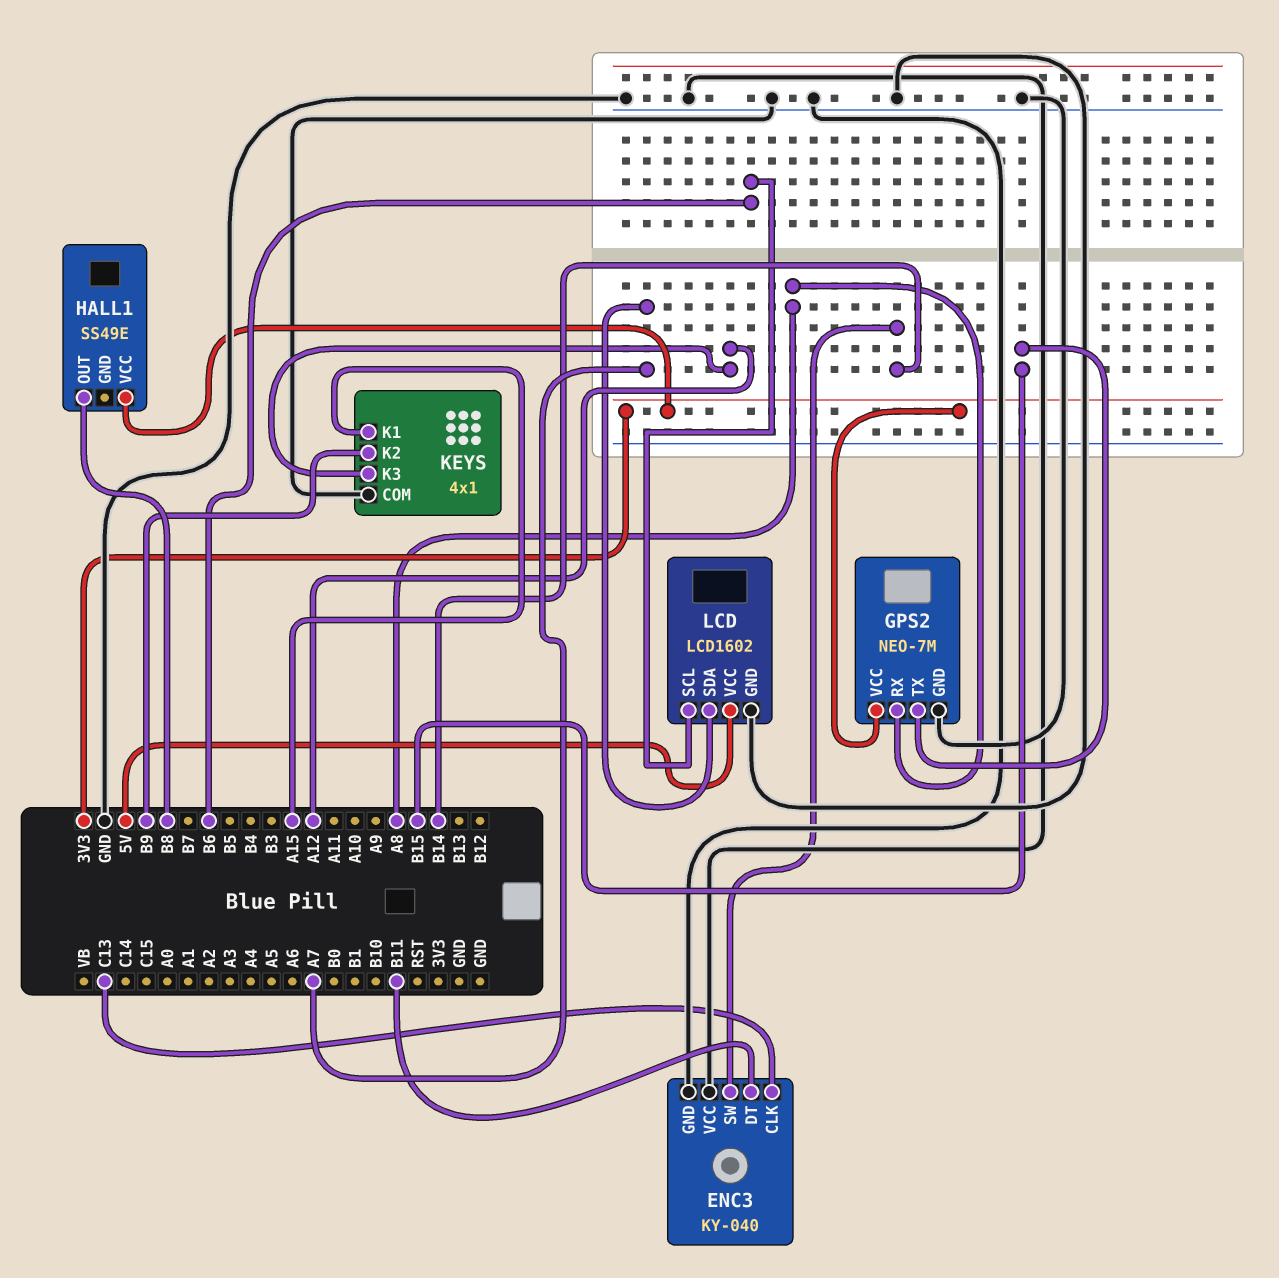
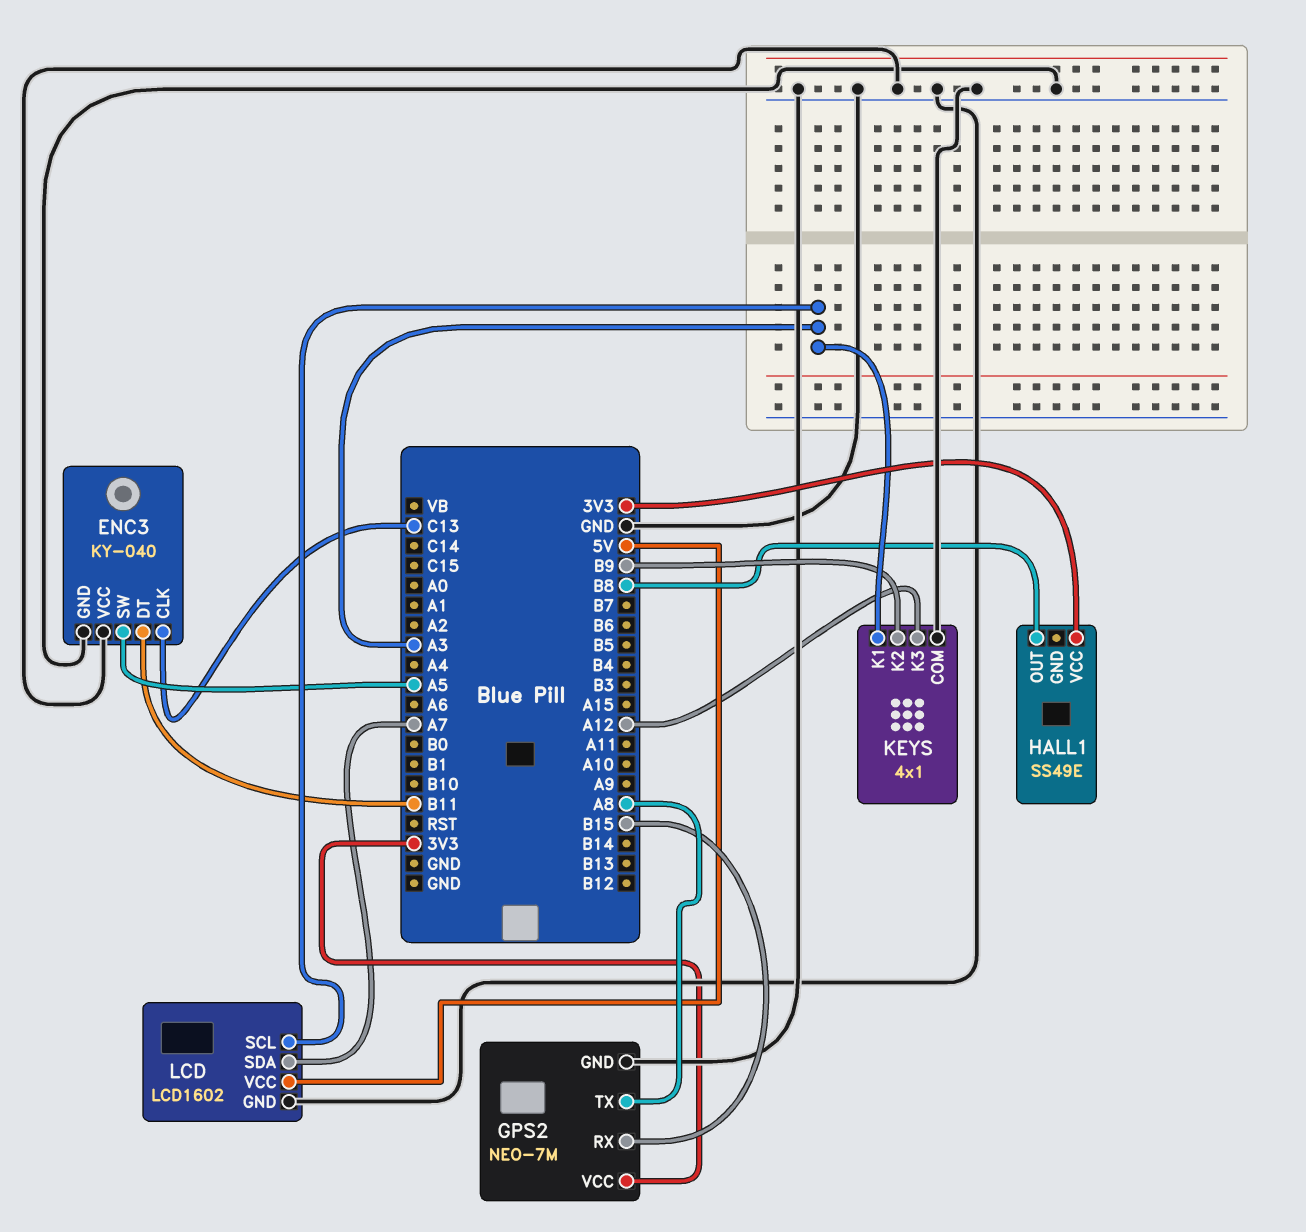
ENC3 pin SW: B14 -> A5
GPS2 pin RX: A8 -> B15
GPS2 pin TX: B15 -> A8
KEYS pin K1: A15 -> A3
LCD pin SCL: B6 -> A3

